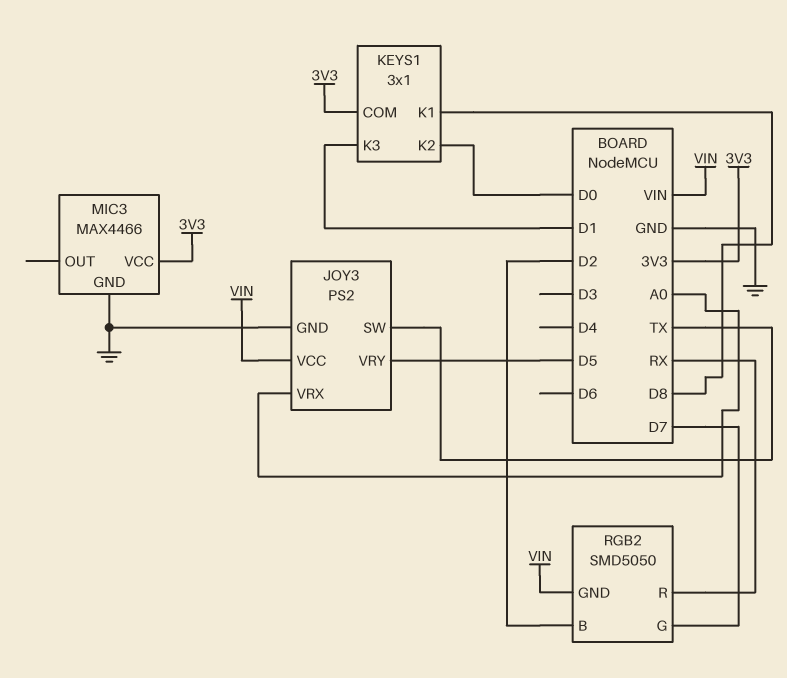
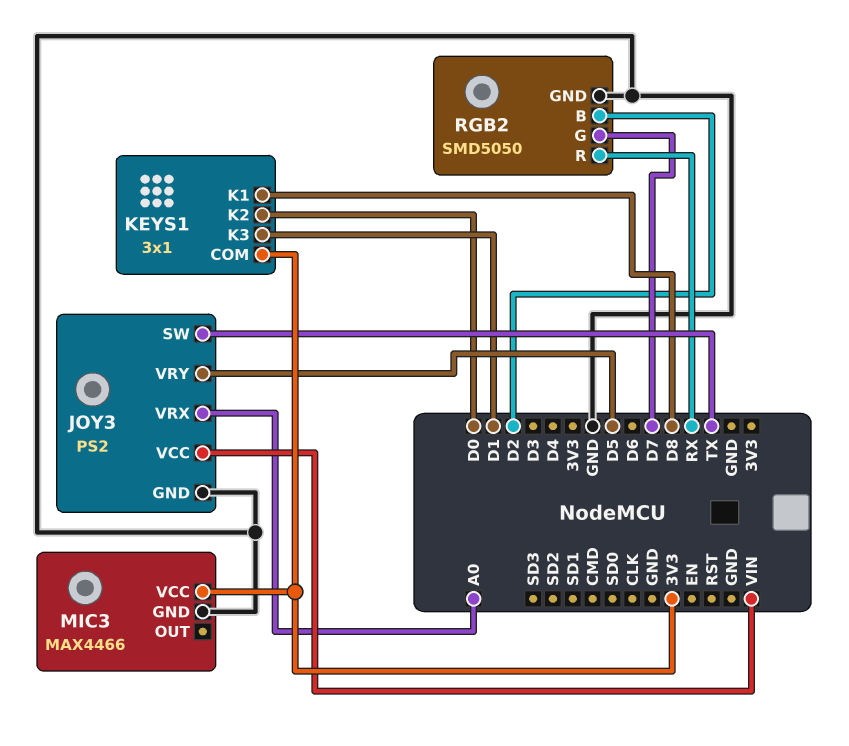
RGB2 pin GND: VIN -> GND

